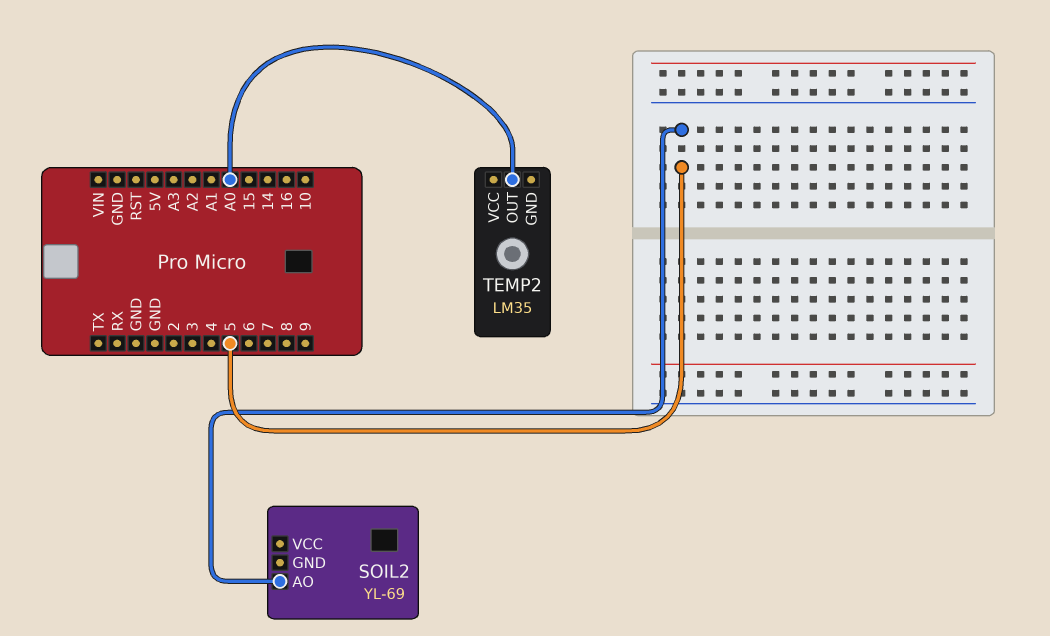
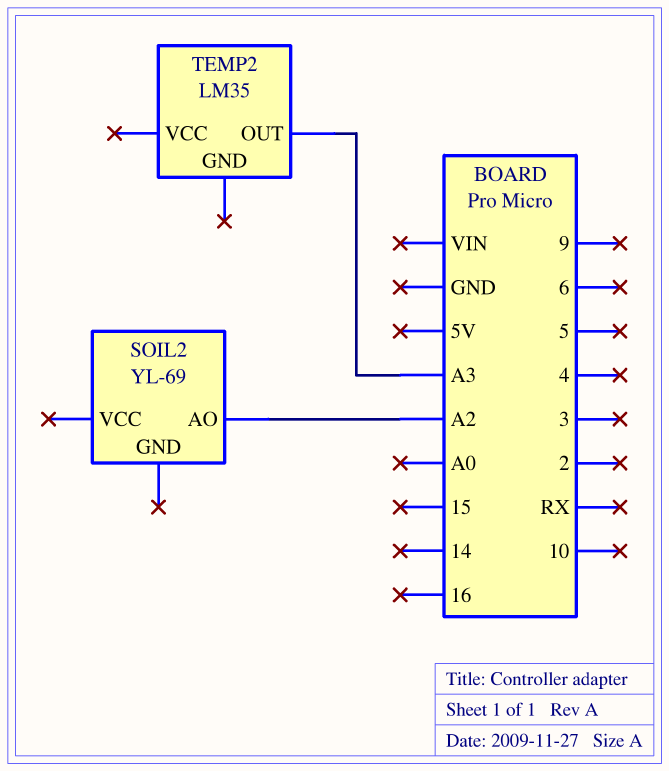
SOIL2 pin AO: 5 -> A2
TEMP2 pin OUT: A0 -> A3

